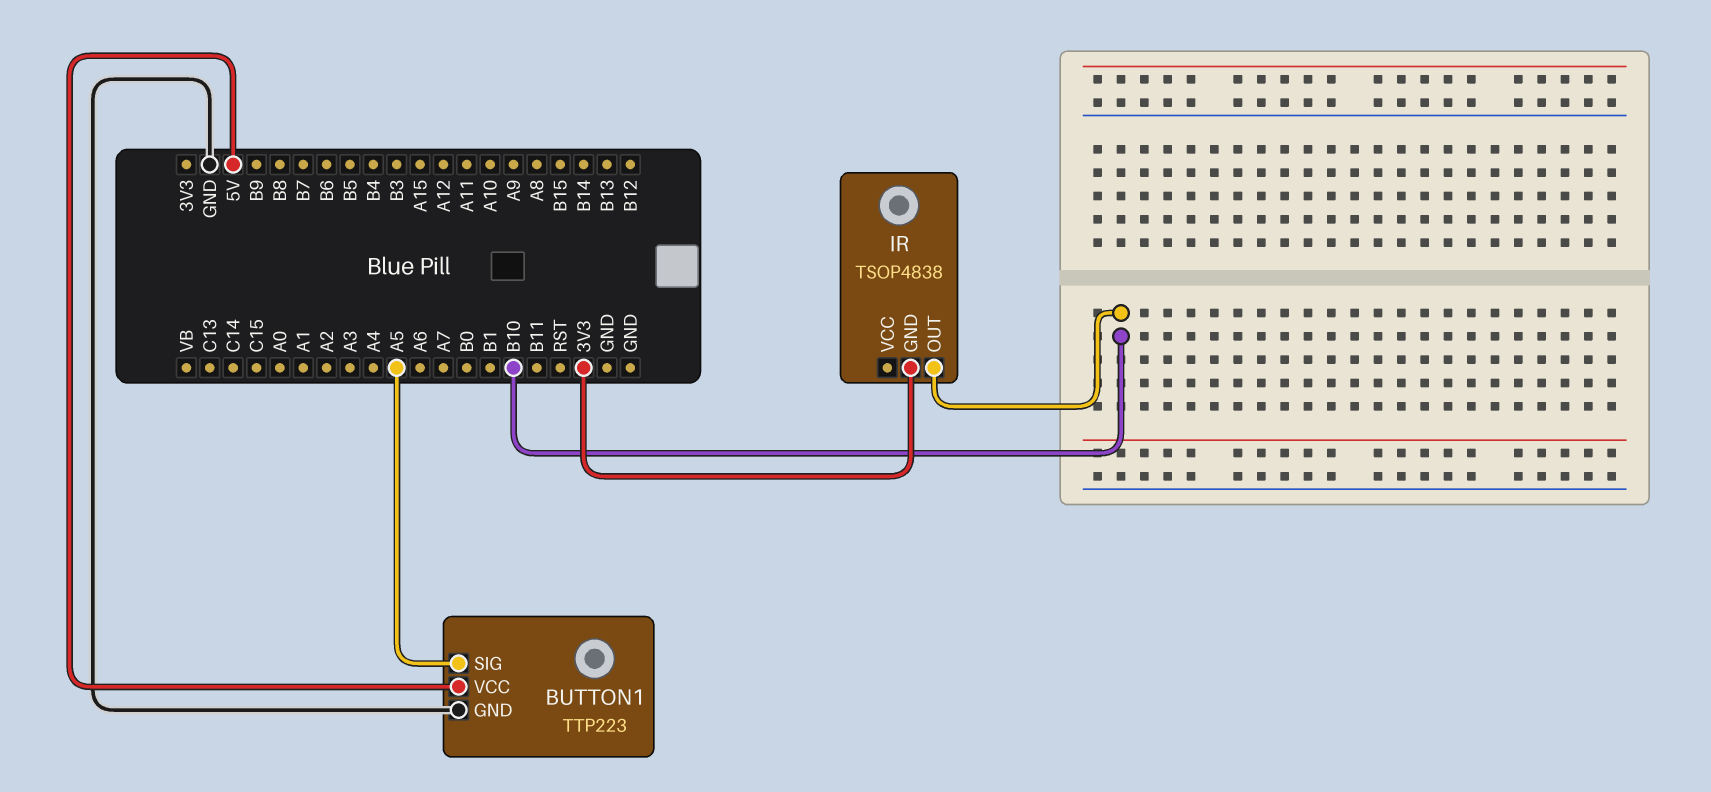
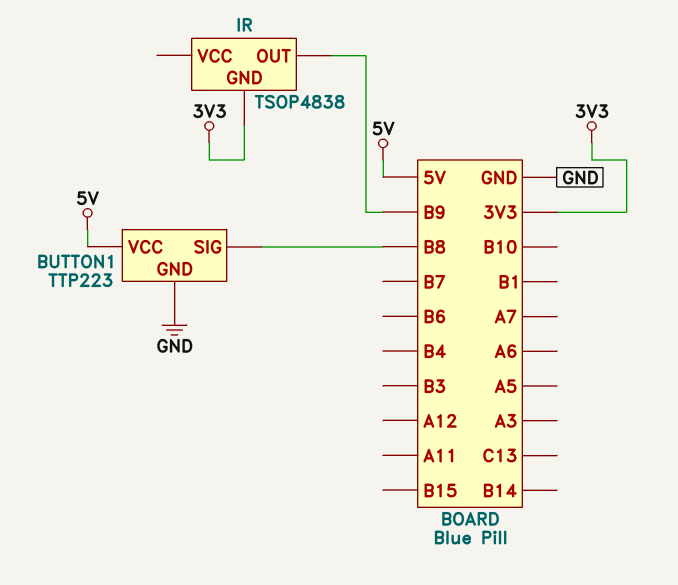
BUTTON1 pin SIG: A5 -> B8
IR pin OUT: B10 -> B9

